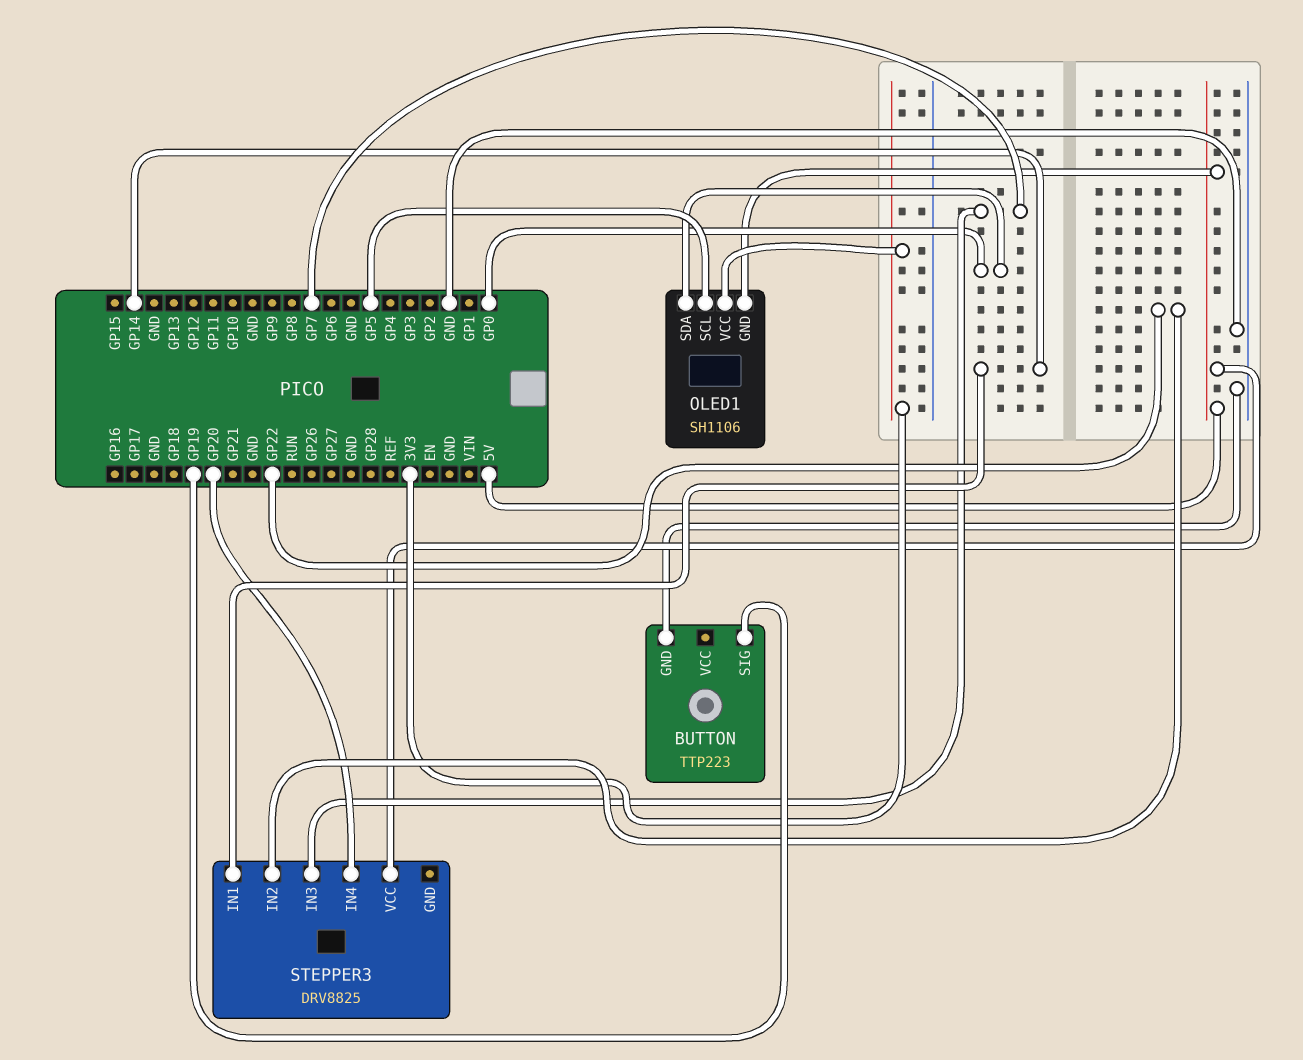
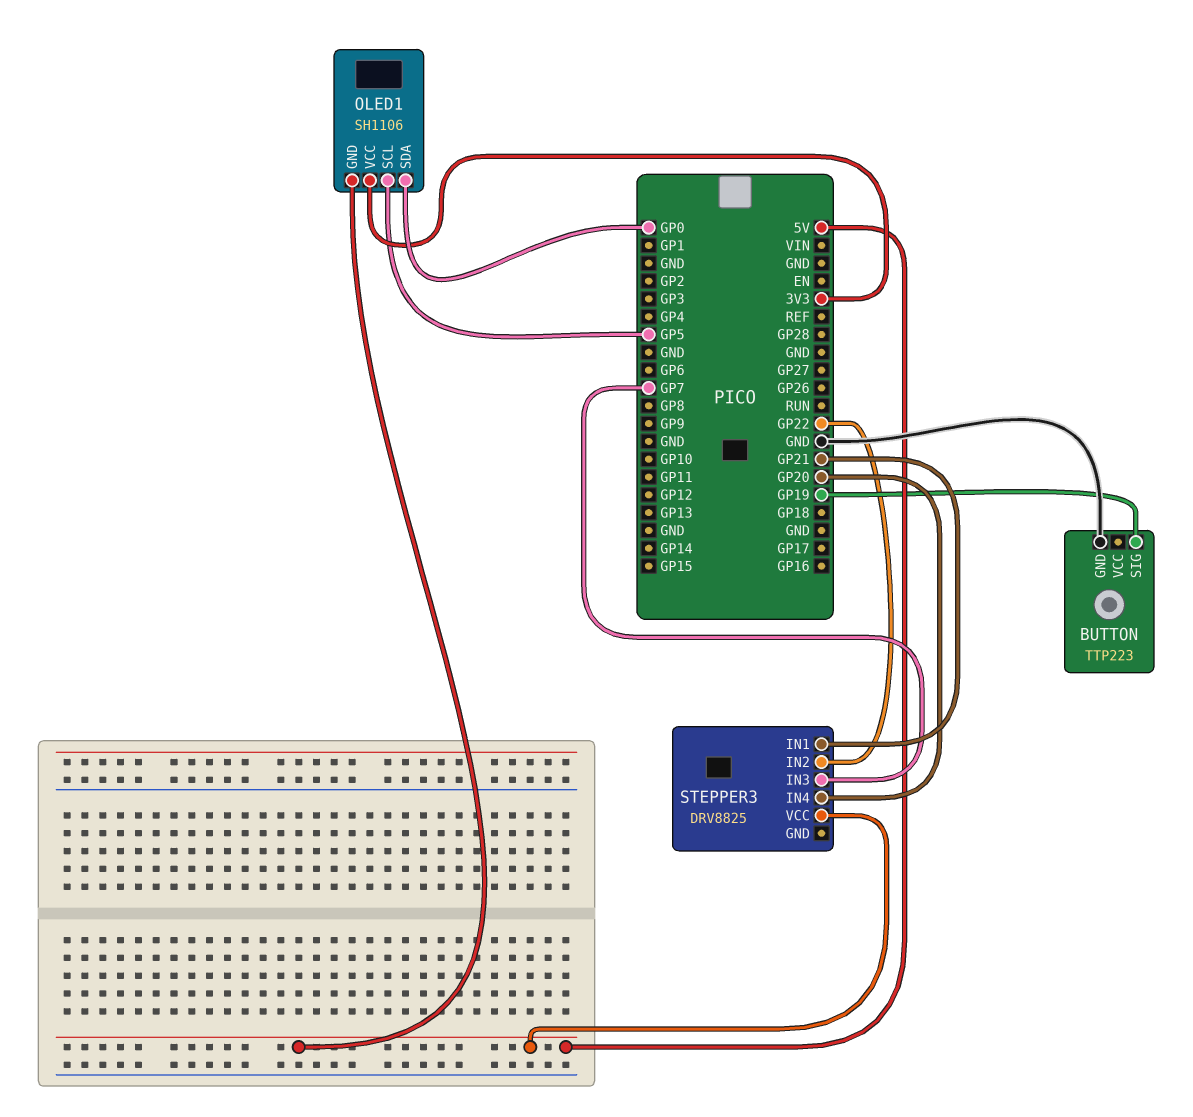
STEPPER3 pin IN1: GP14 -> GP21

